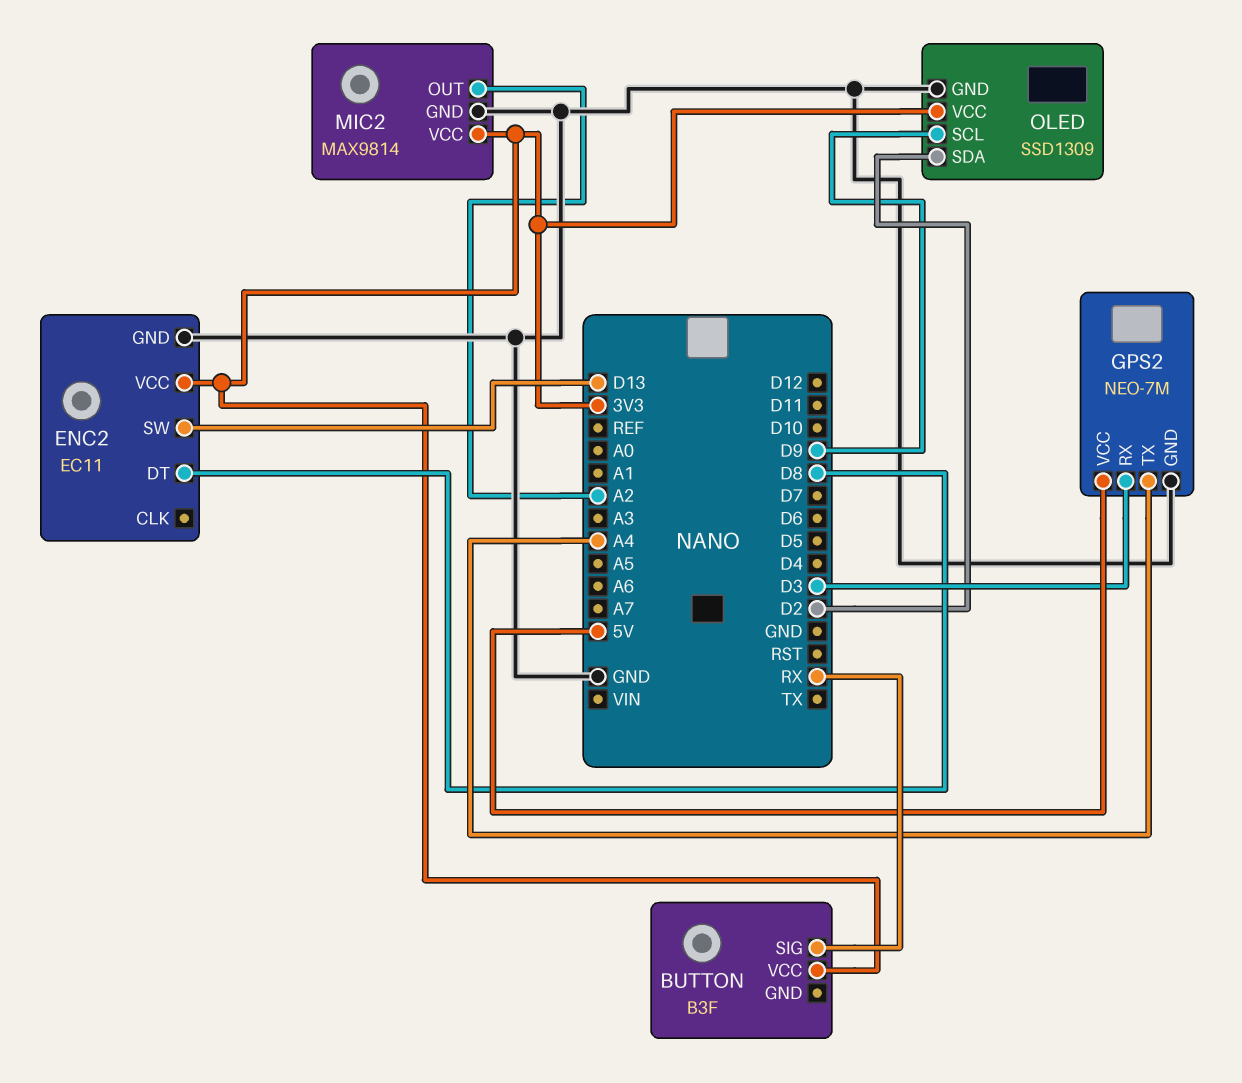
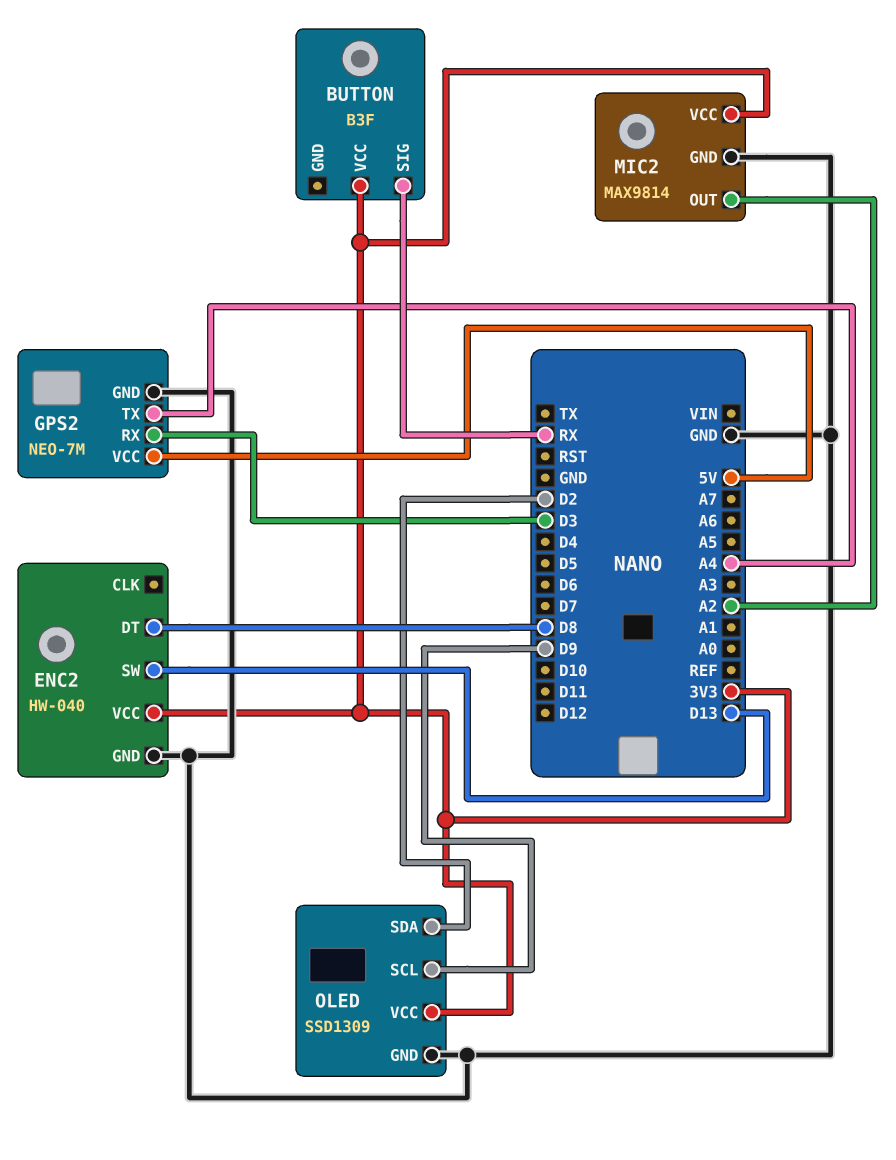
ENC2: EC11 -> HW-040

